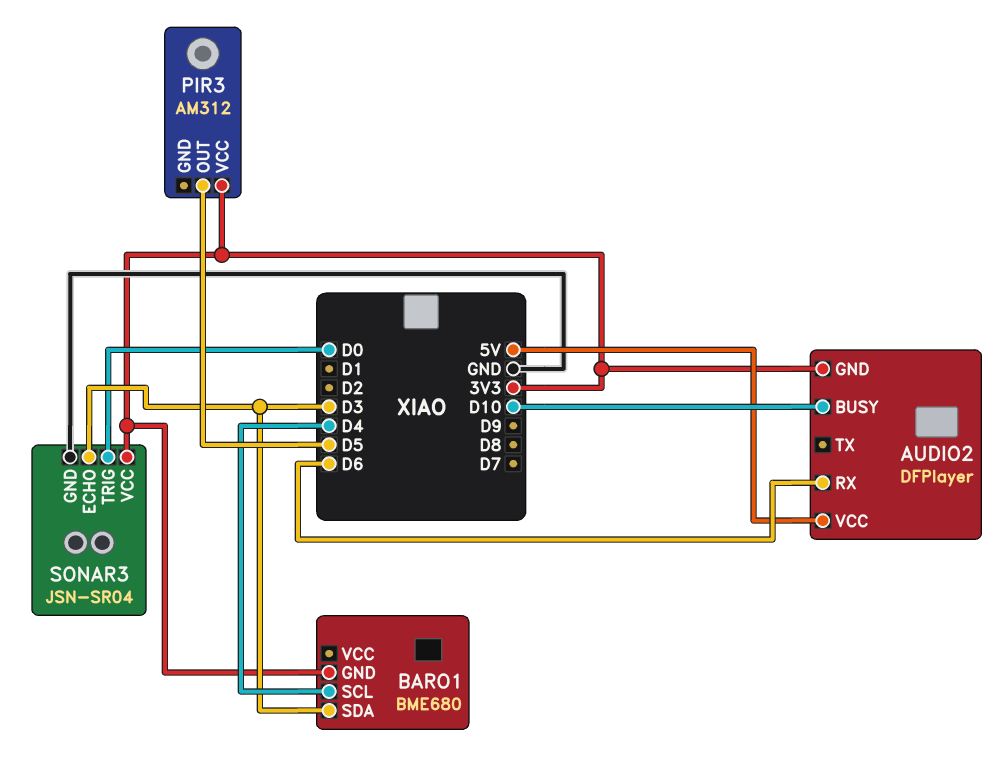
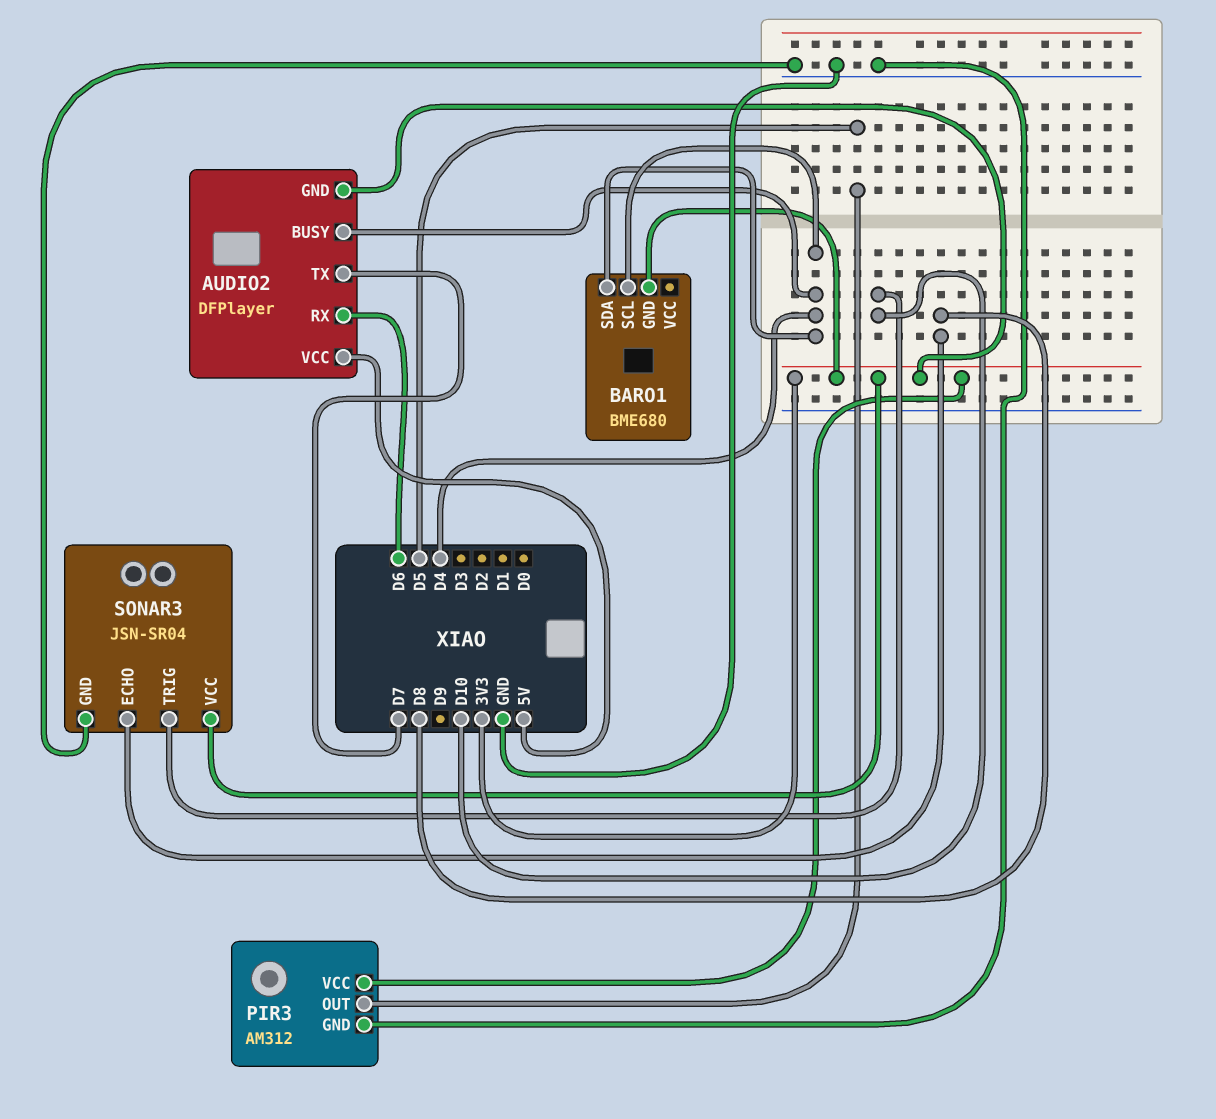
AUDIO2 pin BUSY: D10 -> D4
AUDIO2 pin TX: none -> D7
BARO1 pin SDA: D3 -> D4
PIR3 pin GND: none -> GND
SONAR3 pin ECHO: D3 -> D8
SONAR3 pin TRIG: D0 -> D10

